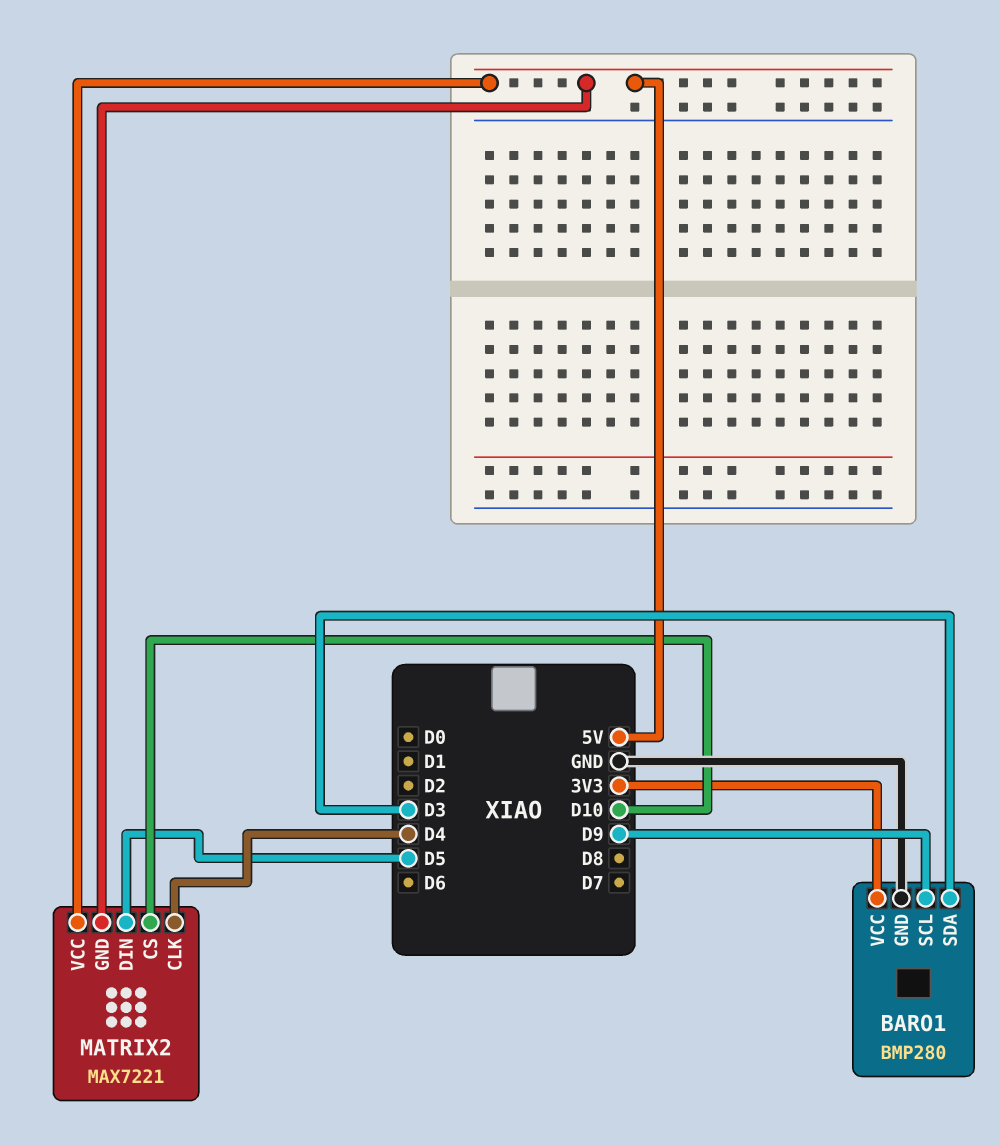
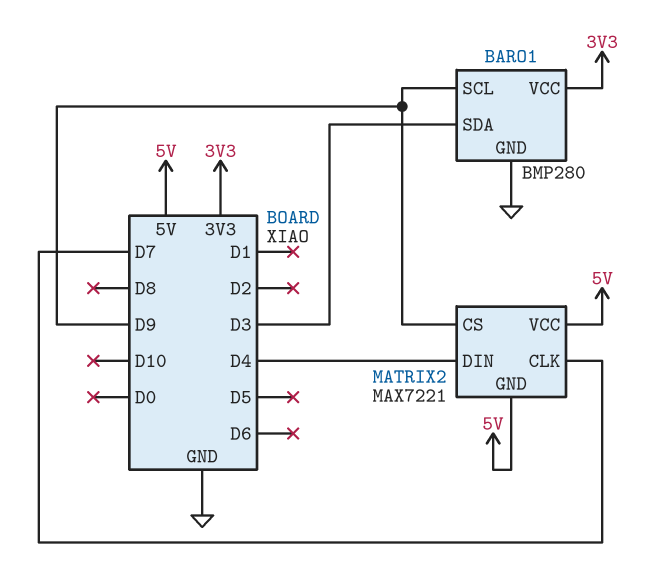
MATRIX2 pin CLK: D4 -> D7
MATRIX2 pin CS: D10 -> D9
MATRIX2 pin DIN: D5 -> D4

